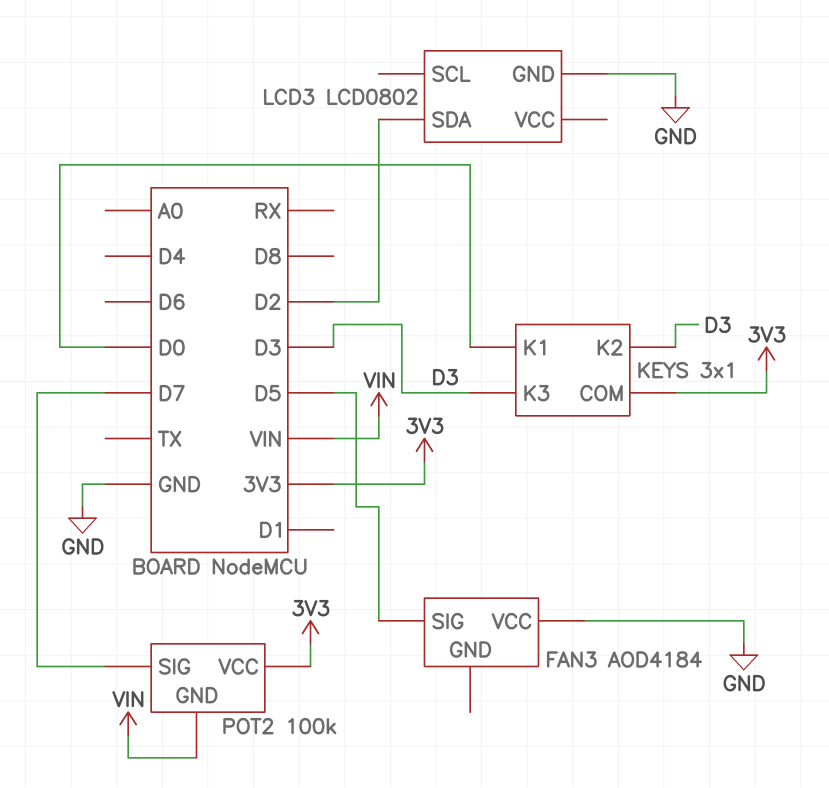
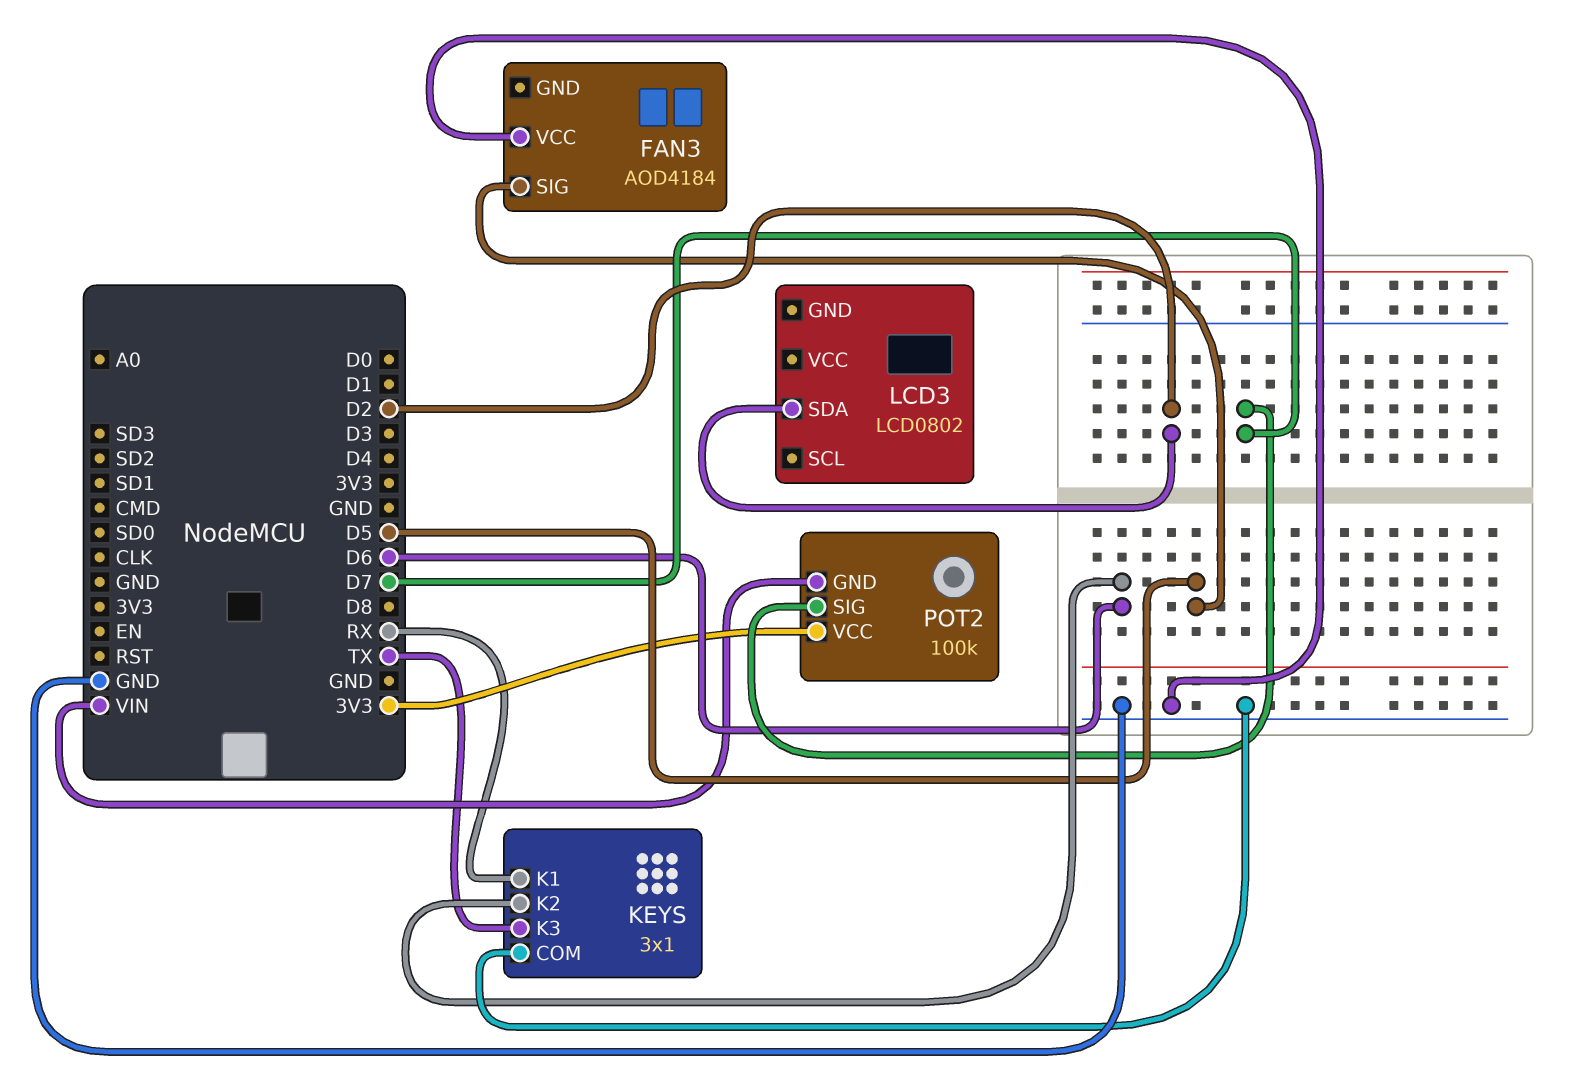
KEYS pin COM: 3V3 -> GND
KEYS pin K1: D0 -> RX
KEYS pin K2: D3 -> D6
KEYS pin K3: D3 -> TX
LCD3 pin GND: GND -> none

